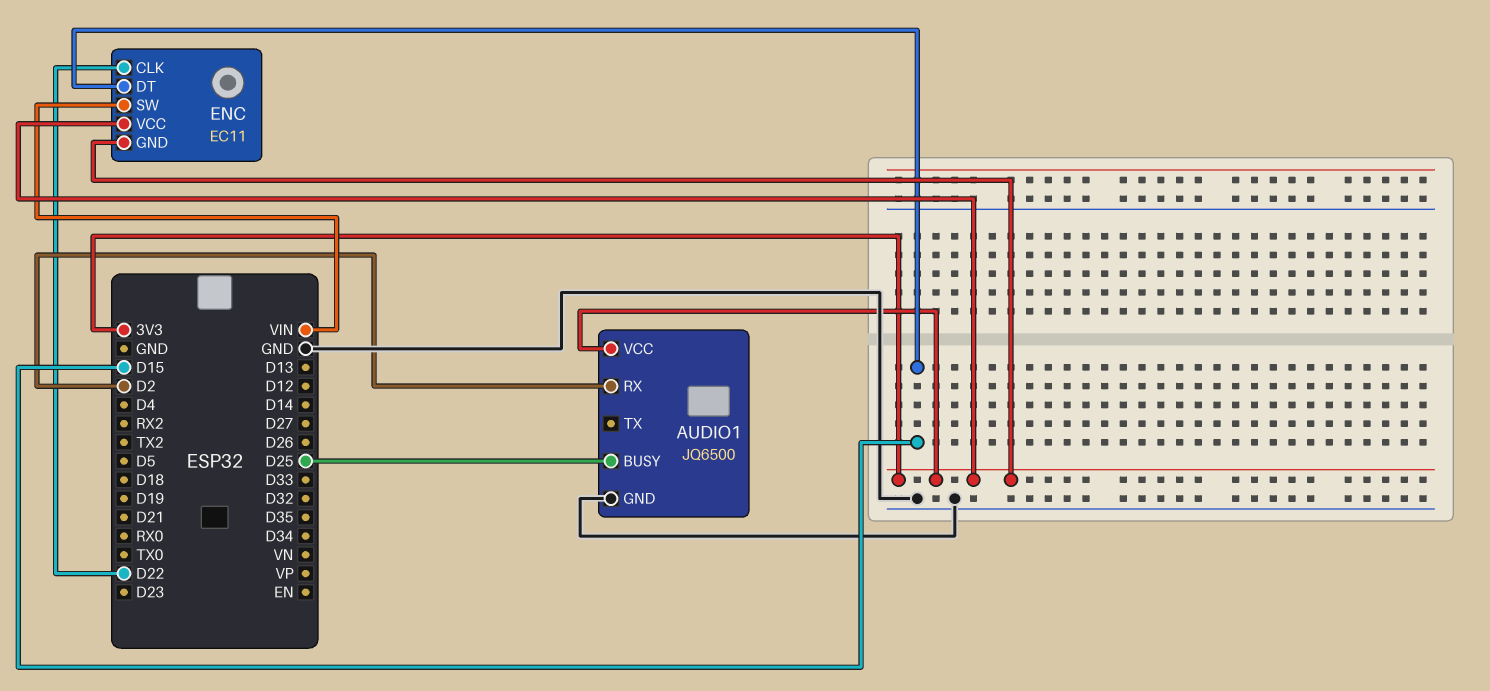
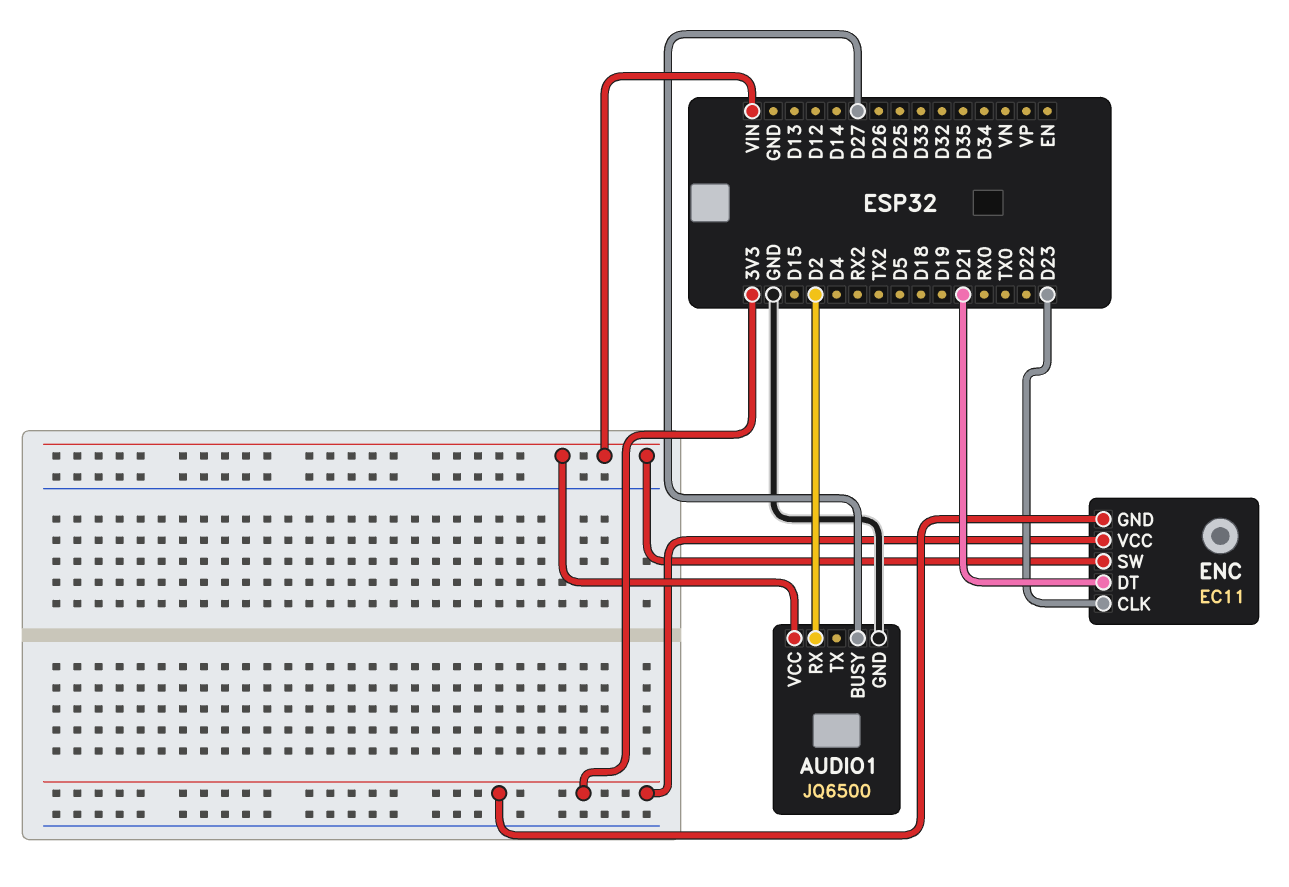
AUDIO1 pin BUSY: D25 -> D27
AUDIO1 pin VCC: 3V3 -> VIN
ENC pin CLK: D22 -> D23
ENC pin DT: D15 -> D21

